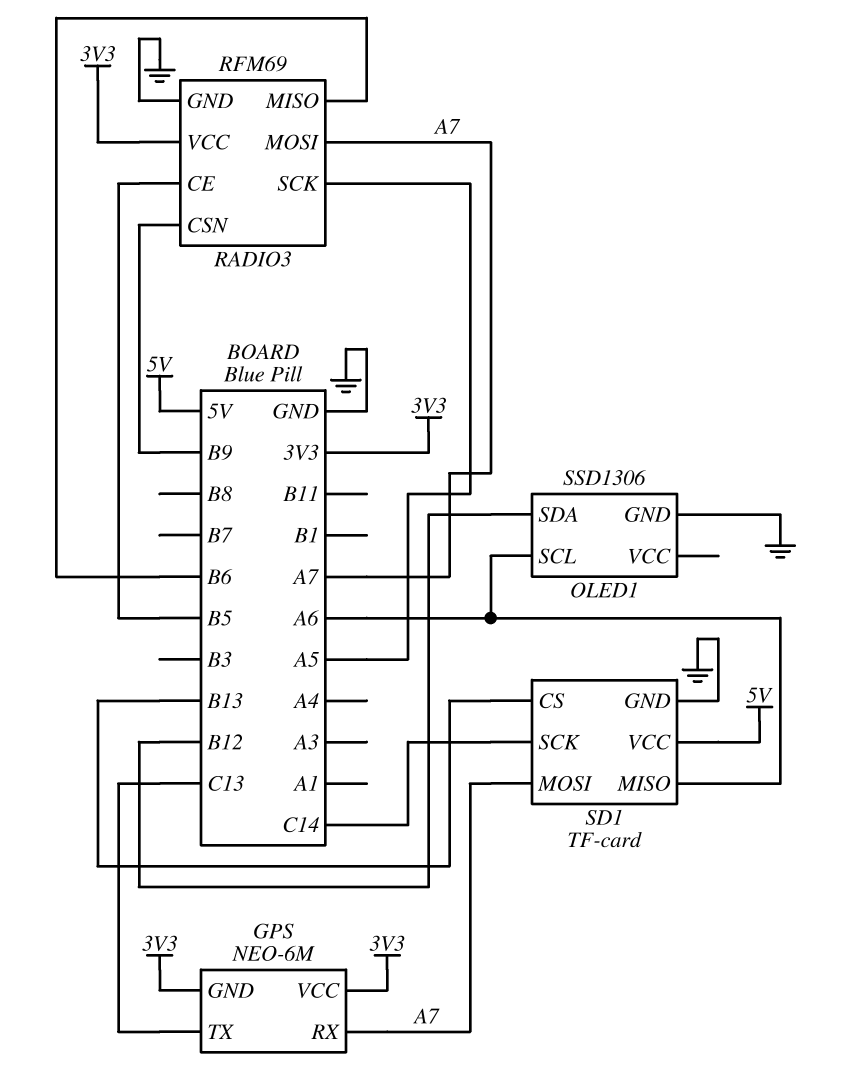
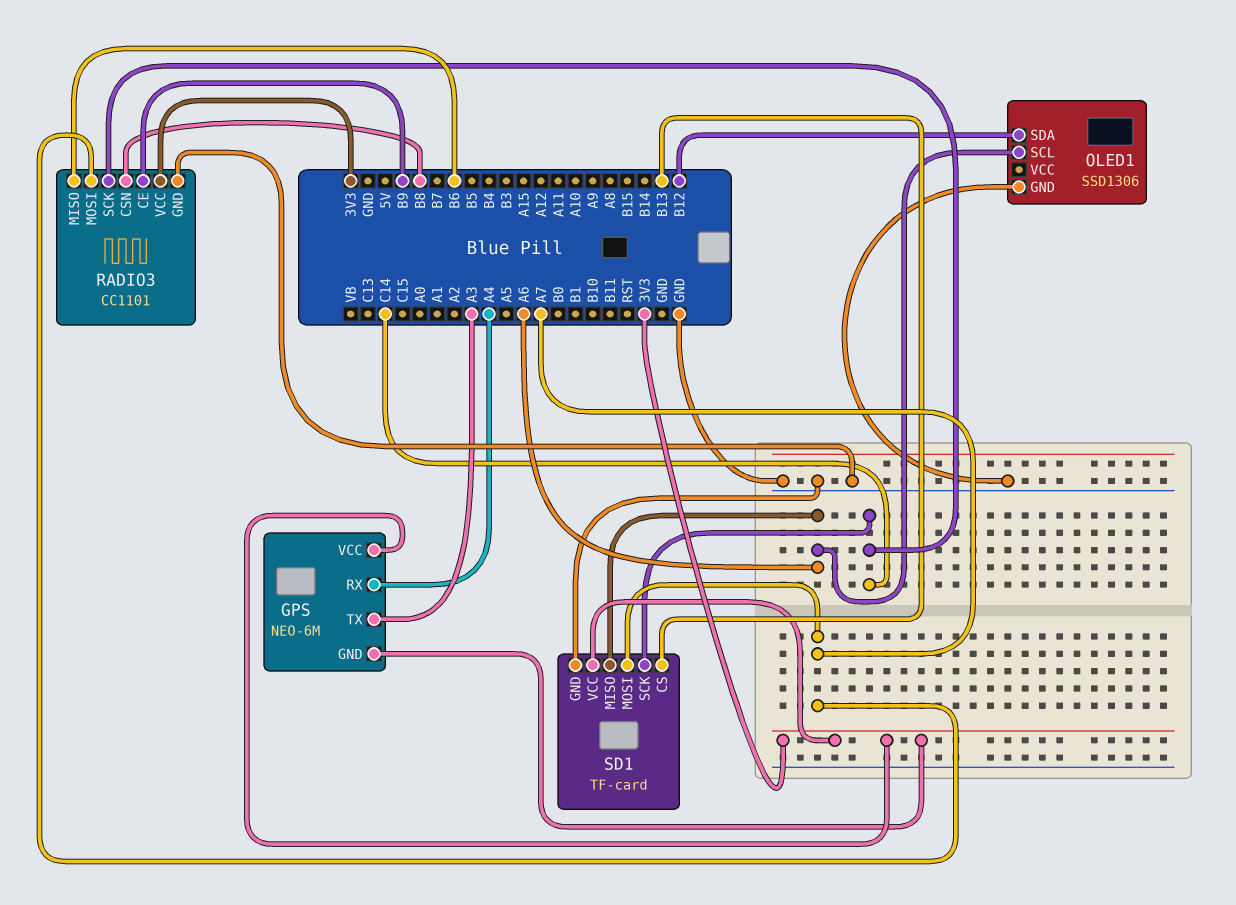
GPS pin RX: A7 -> A4
GPS pin TX: C13 -> A3
RADIO3: RFM69 -> CC1101
RADIO3 pin CE: B5 -> B9
RADIO3 pin CSN: B9 -> B8
RADIO3 pin SCK: A5 -> C14
SD1 pin VCC: 5V -> 3V3

